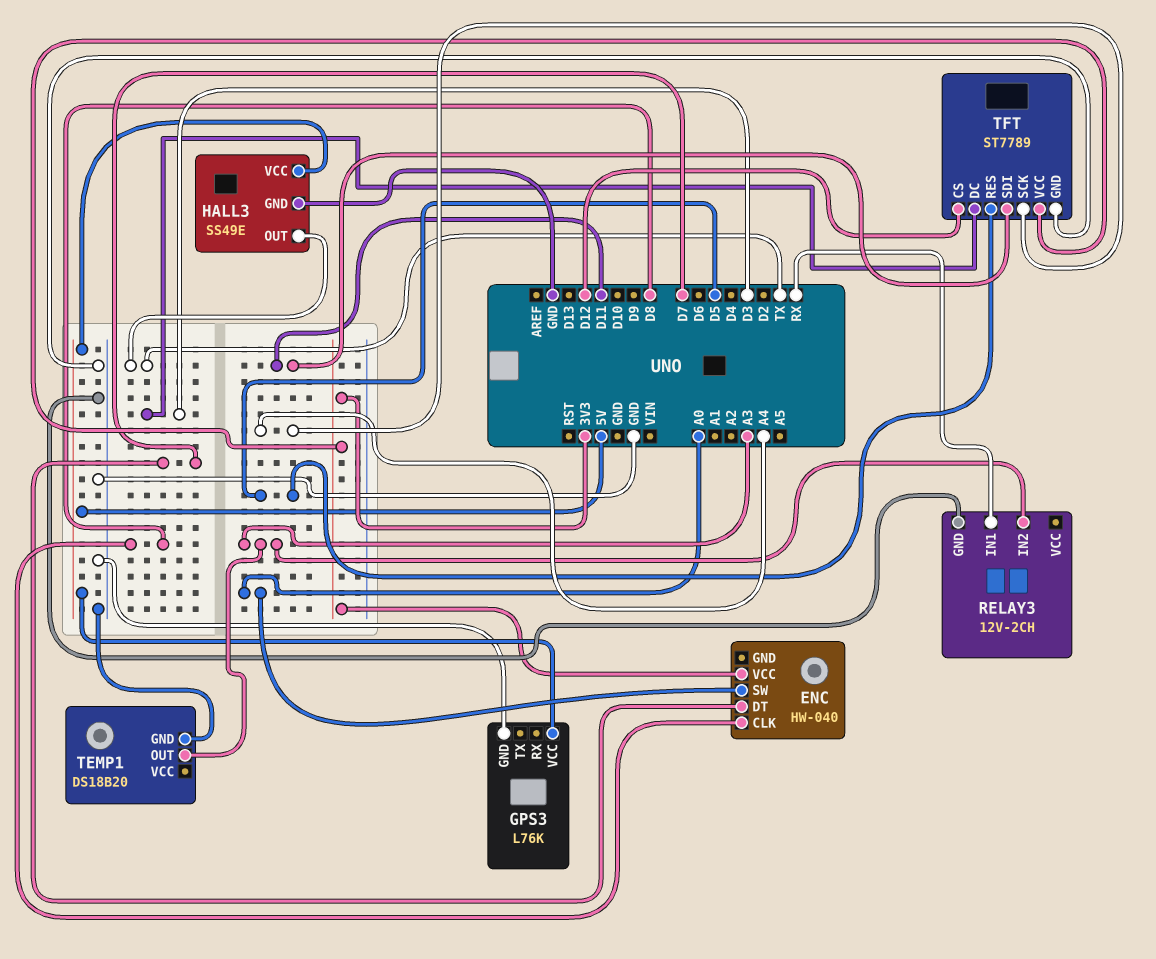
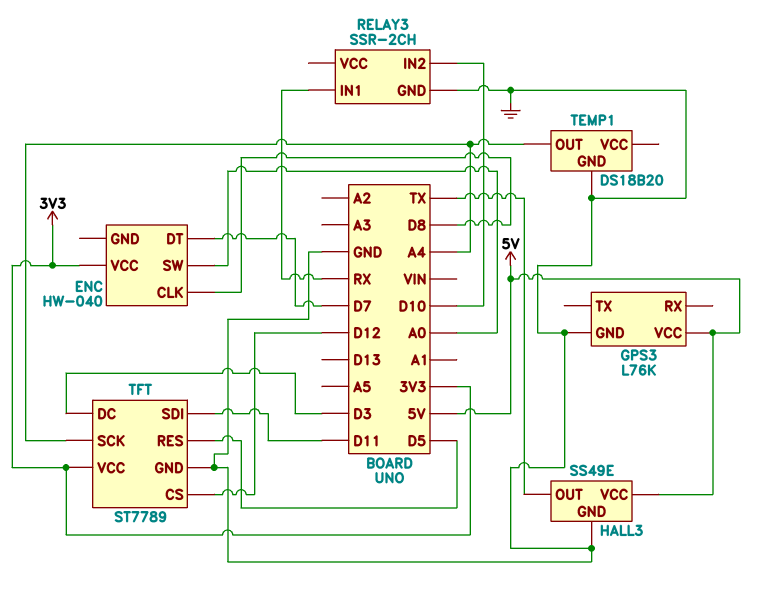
RELAY3: 12V-2CH -> SSR-2CH
RELAY3 pin IN2: A3 -> D10
TEMP1 pin OUT: A3 -> A4

